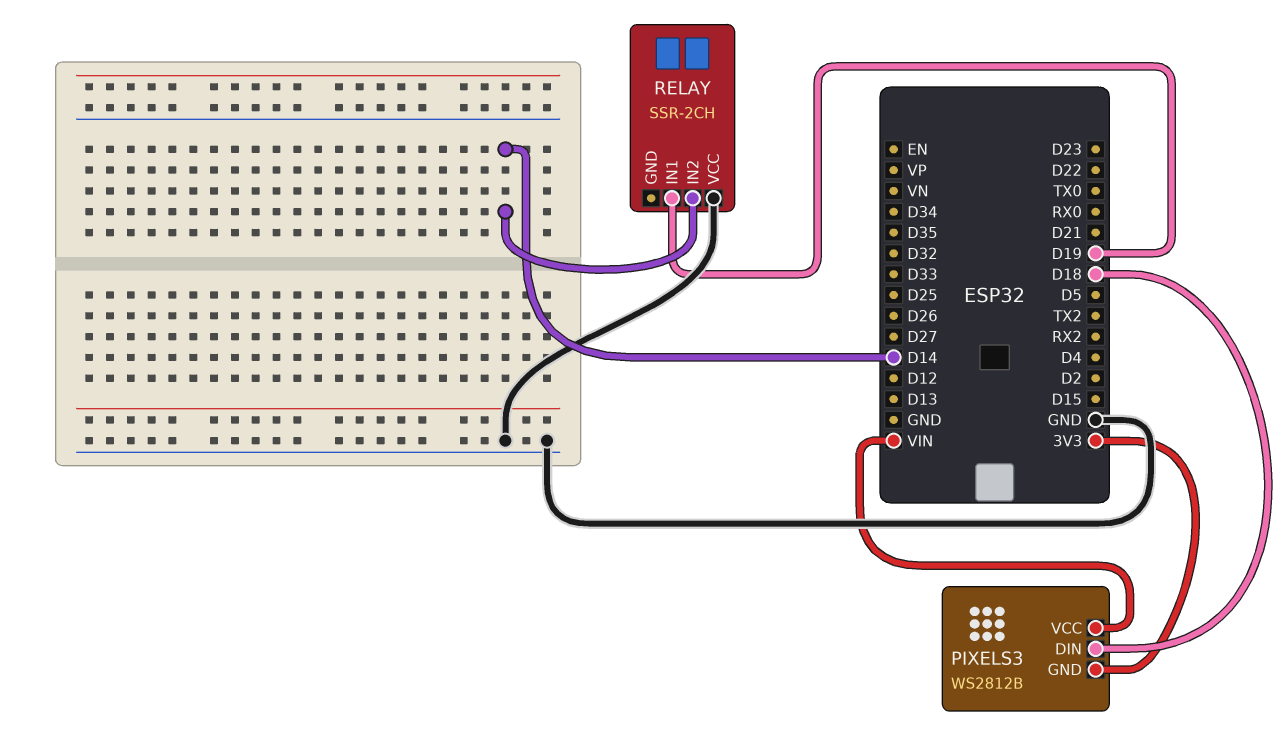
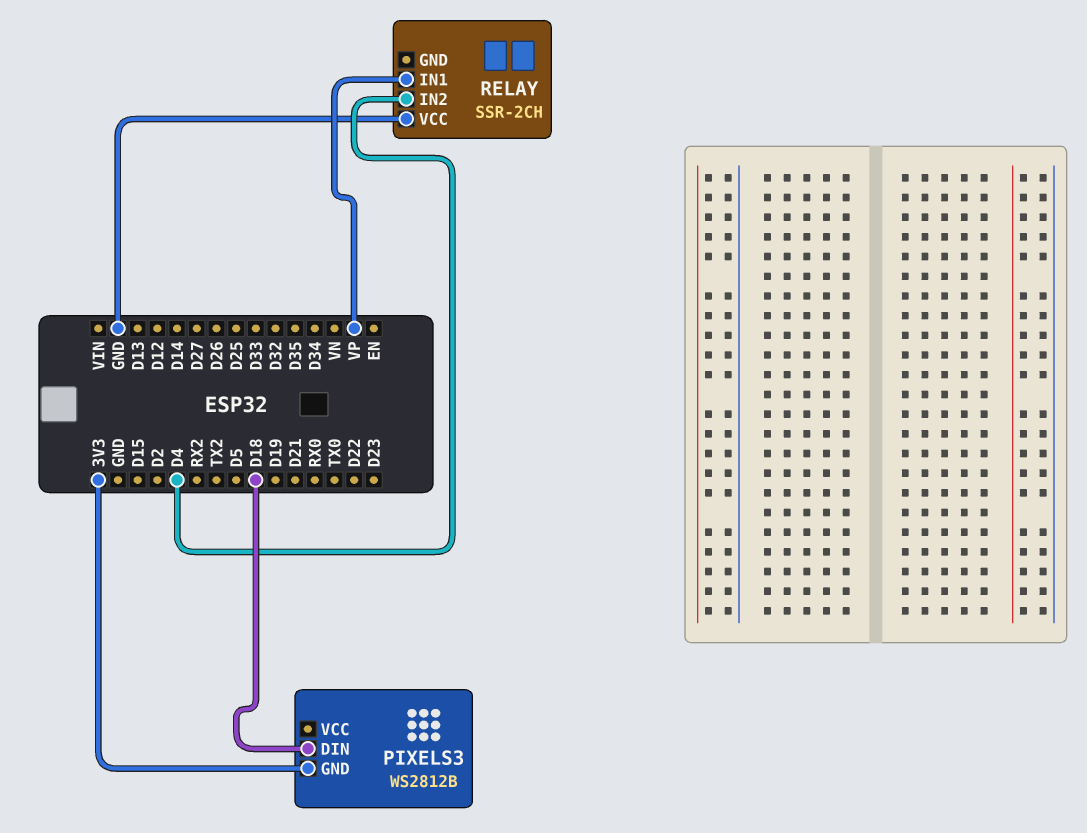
PIXELS3 pin VCC: VIN -> none
RELAY pin IN1: D19 -> VP
RELAY pin IN2: D14 -> D4

